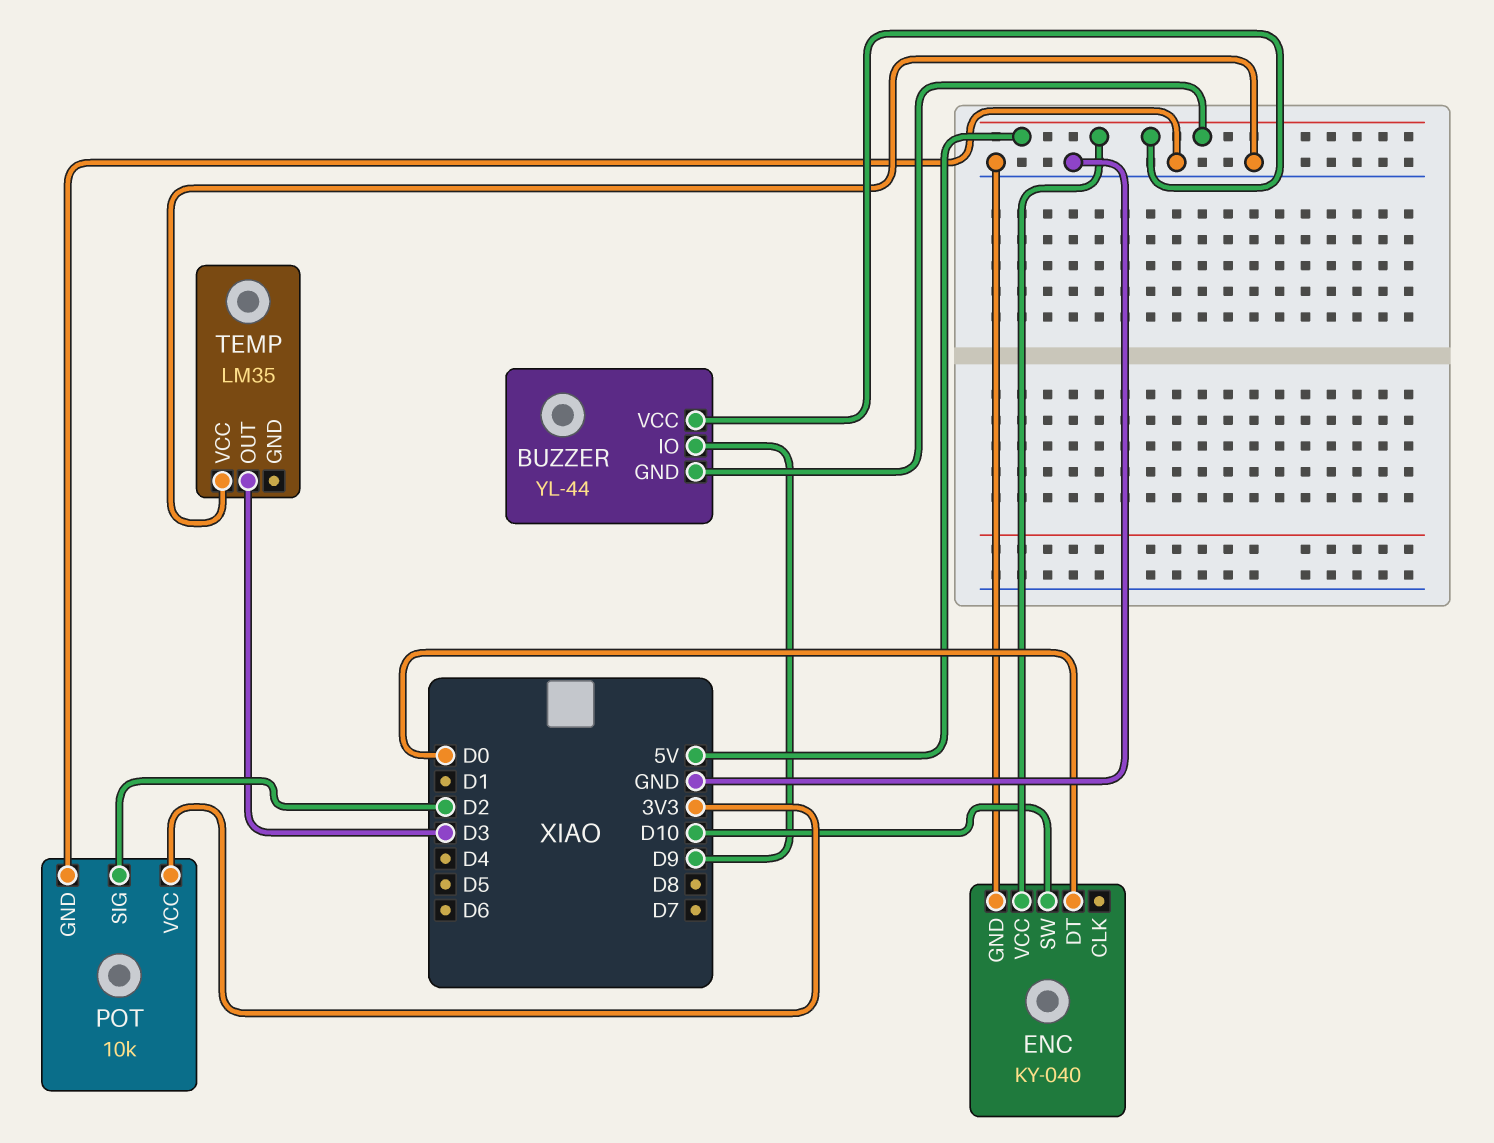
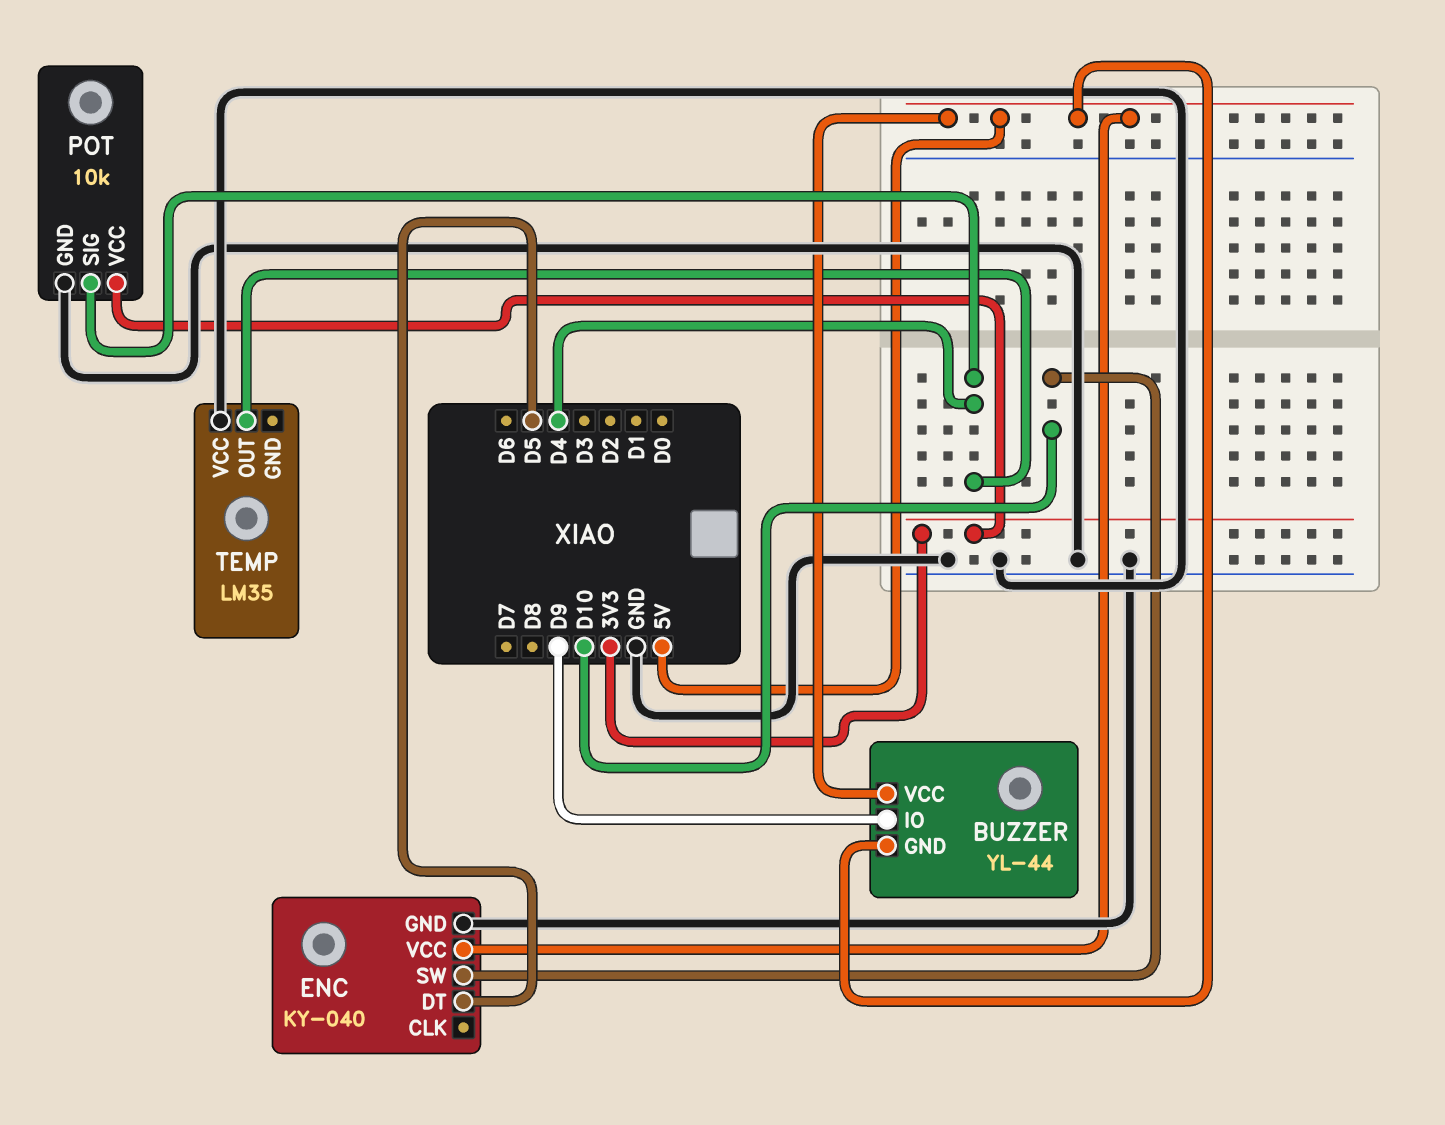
ENC pin DT: D0 -> D5
POT pin SIG: D2 -> D4
TEMP pin OUT: D3 -> D4

